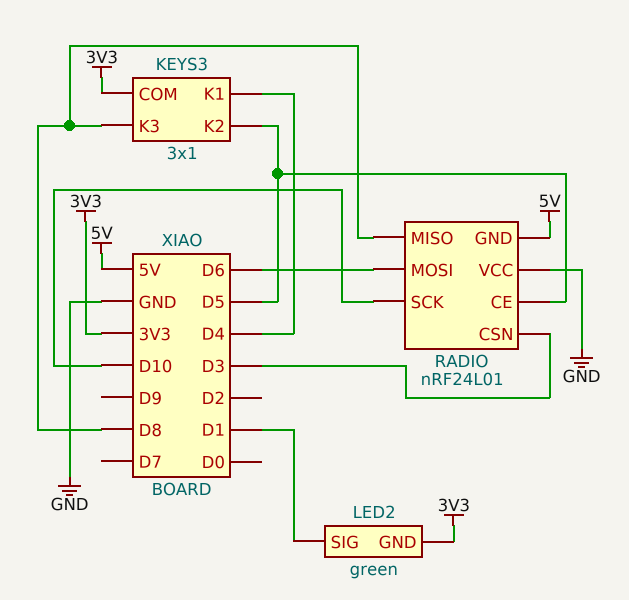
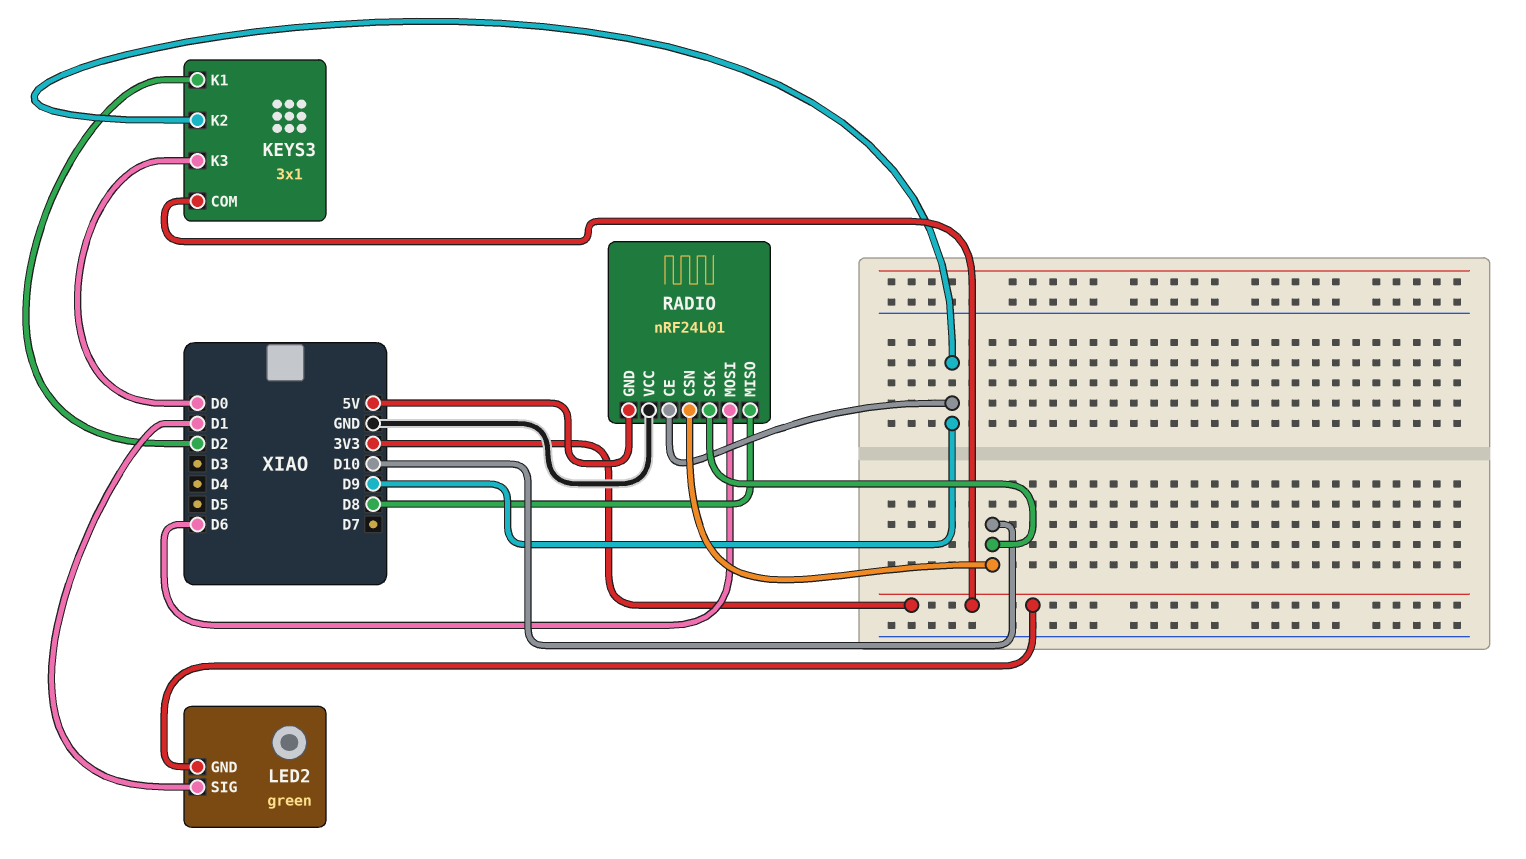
KEYS3 pin K1: D4 -> D2
KEYS3 pin K2: D5 -> D9
KEYS3 pin K3: D8 -> D0
RADIO pin CE: D5 -> D9
RADIO pin CSN: D3 -> D10

